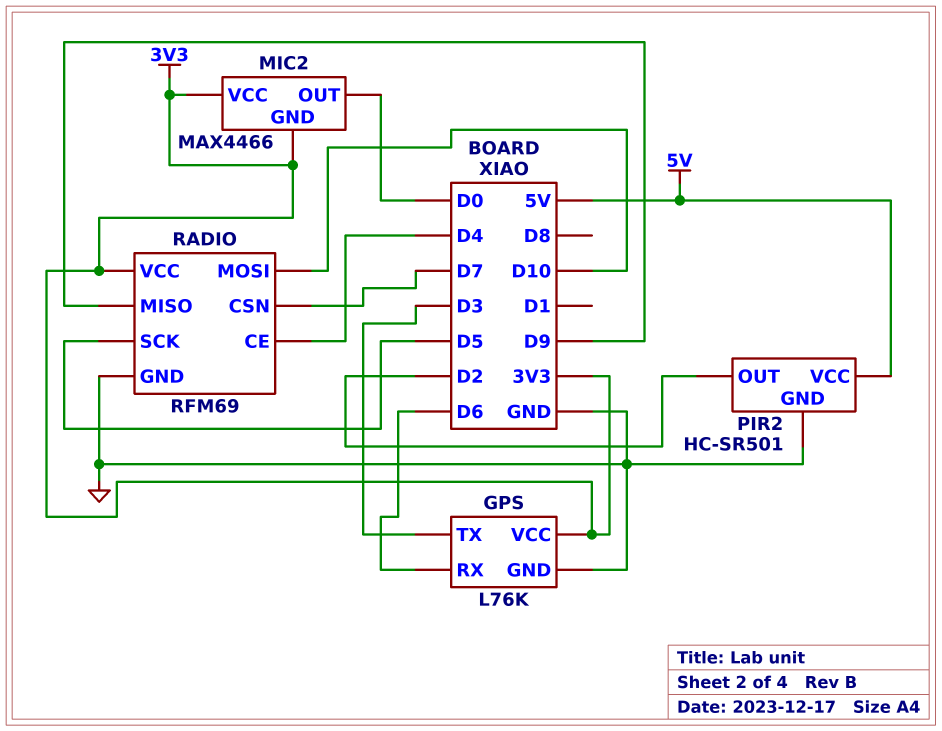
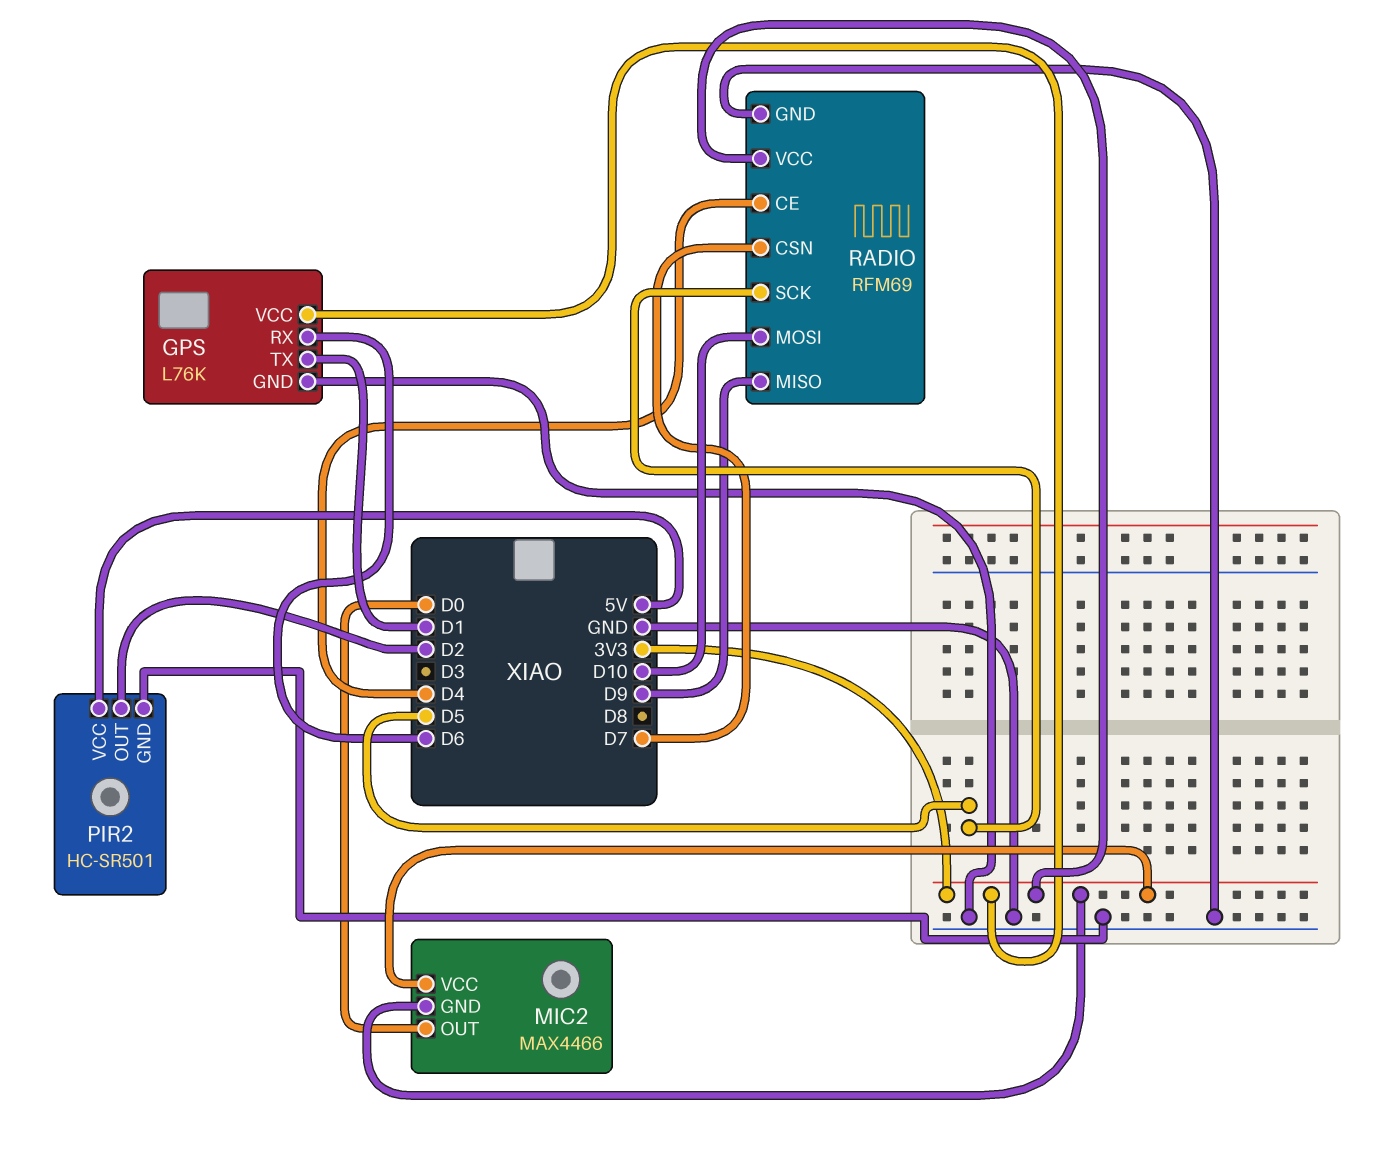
GPS pin TX: D3 -> D1

